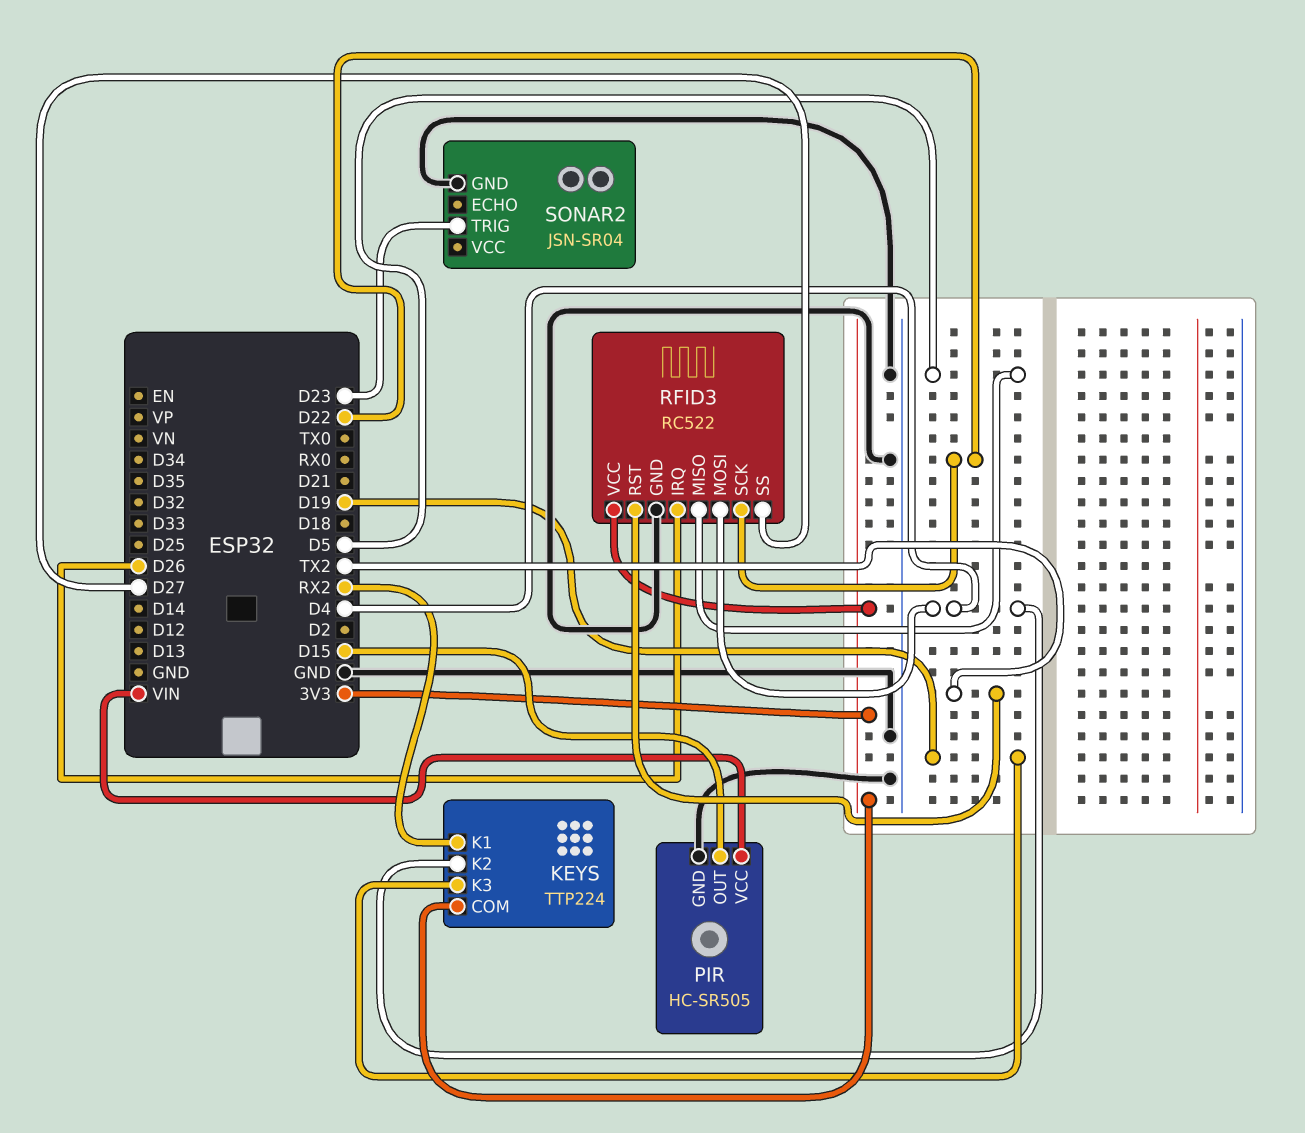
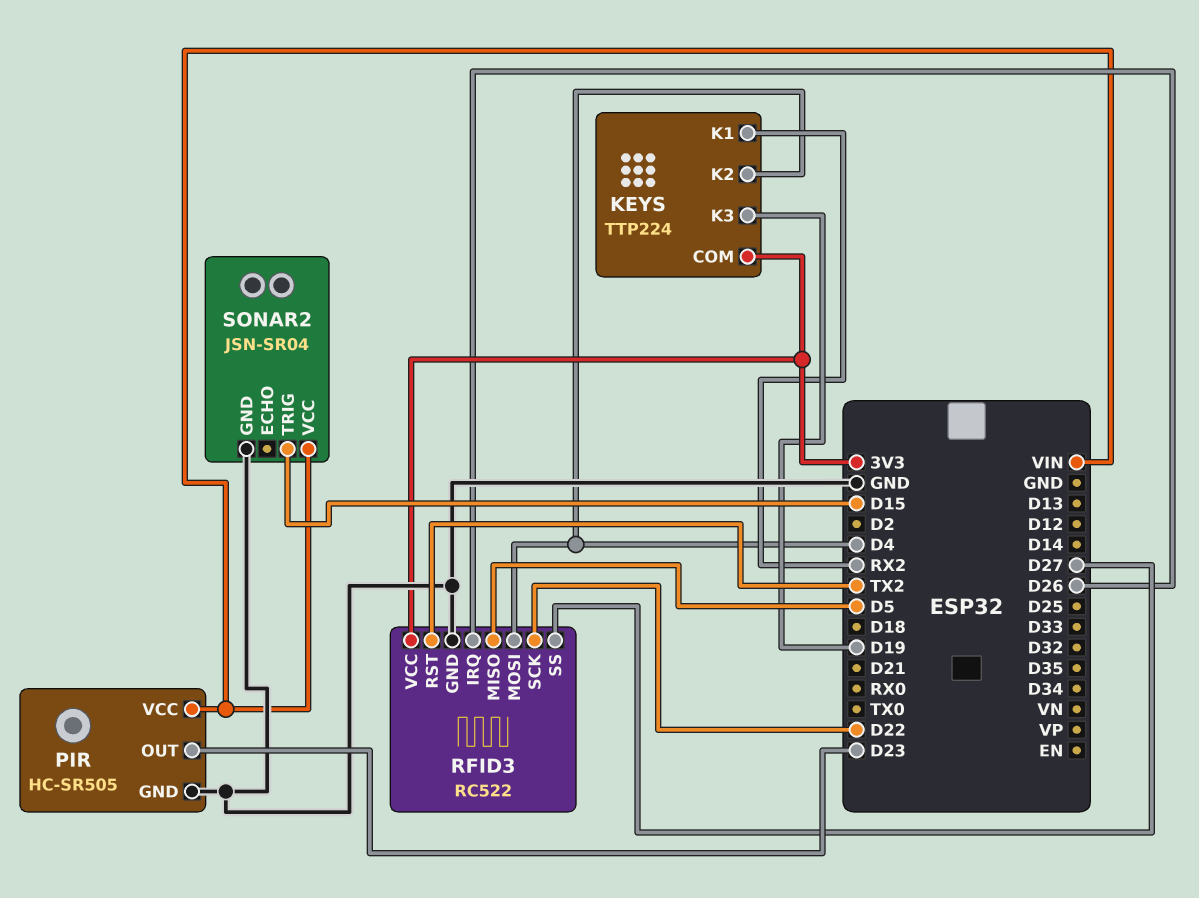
PIR pin OUT: D15 -> D23
SONAR2 pin TRIG: D23 -> D15
SONAR2 pin VCC: none -> VIN

